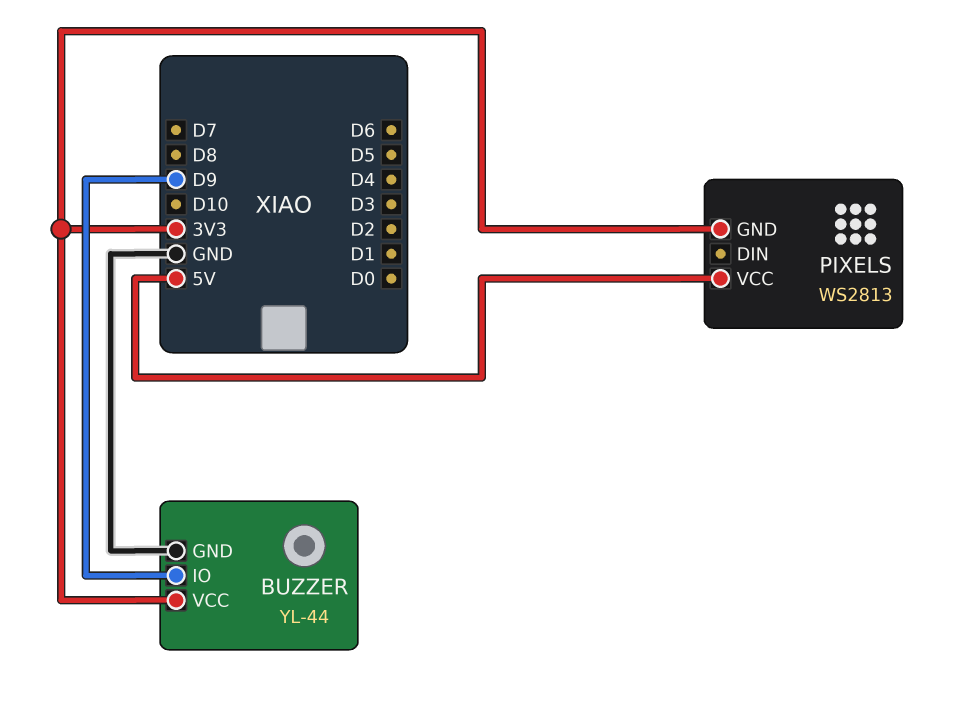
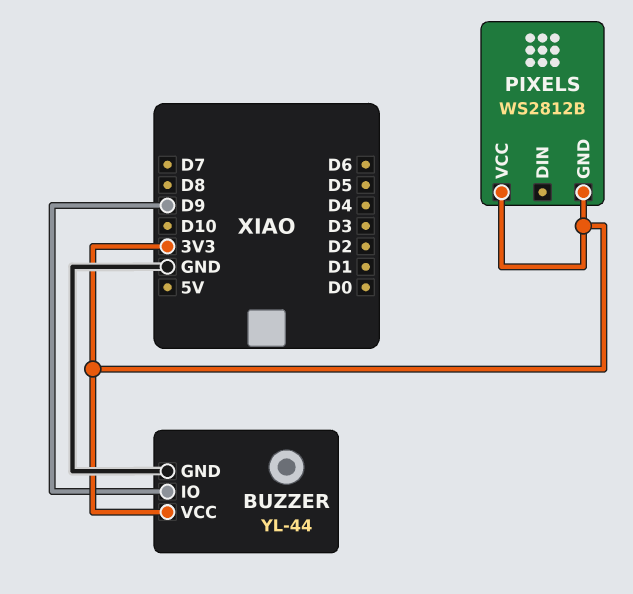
PIXELS: WS2813 -> WS2812B
PIXELS pin VCC: 5V -> 3V3

